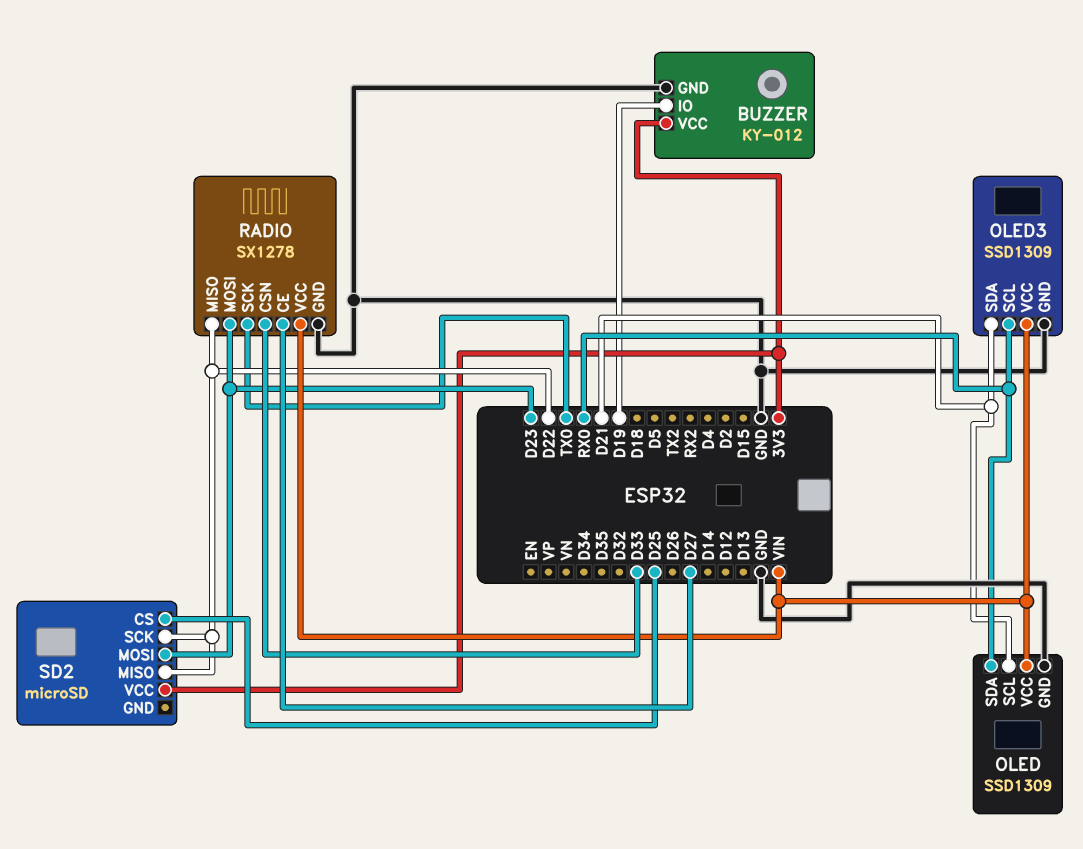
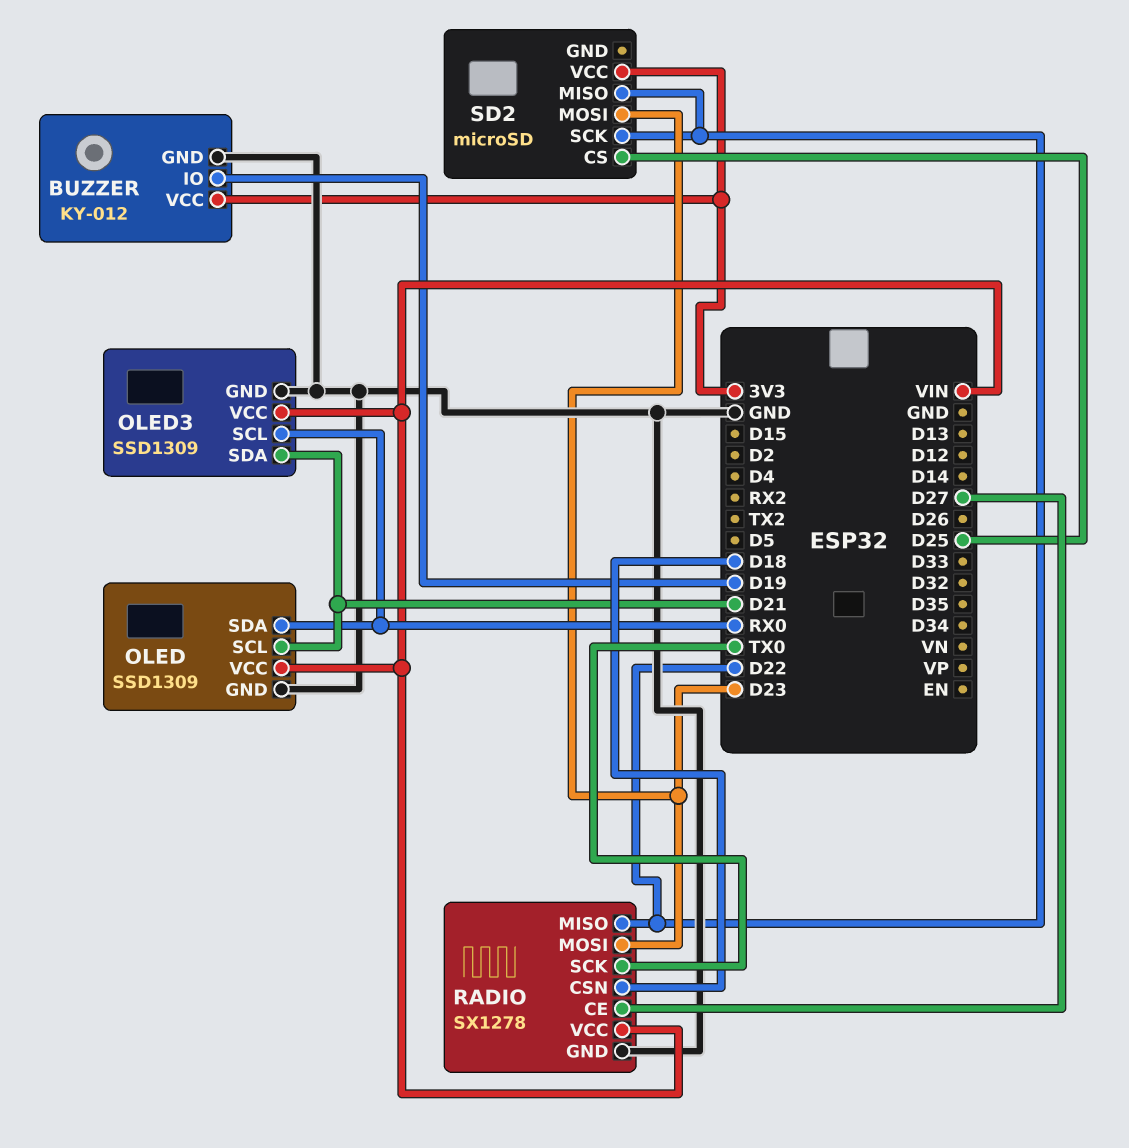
RADIO pin CSN: D33 -> D18

